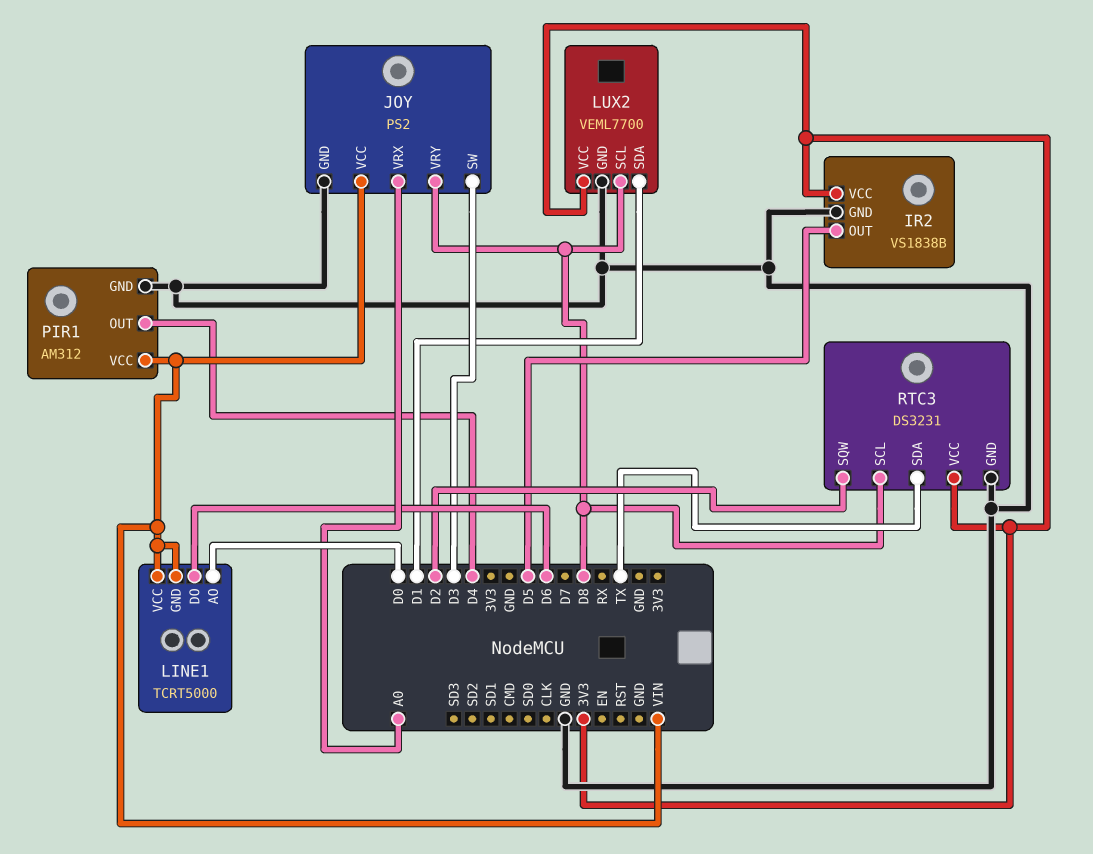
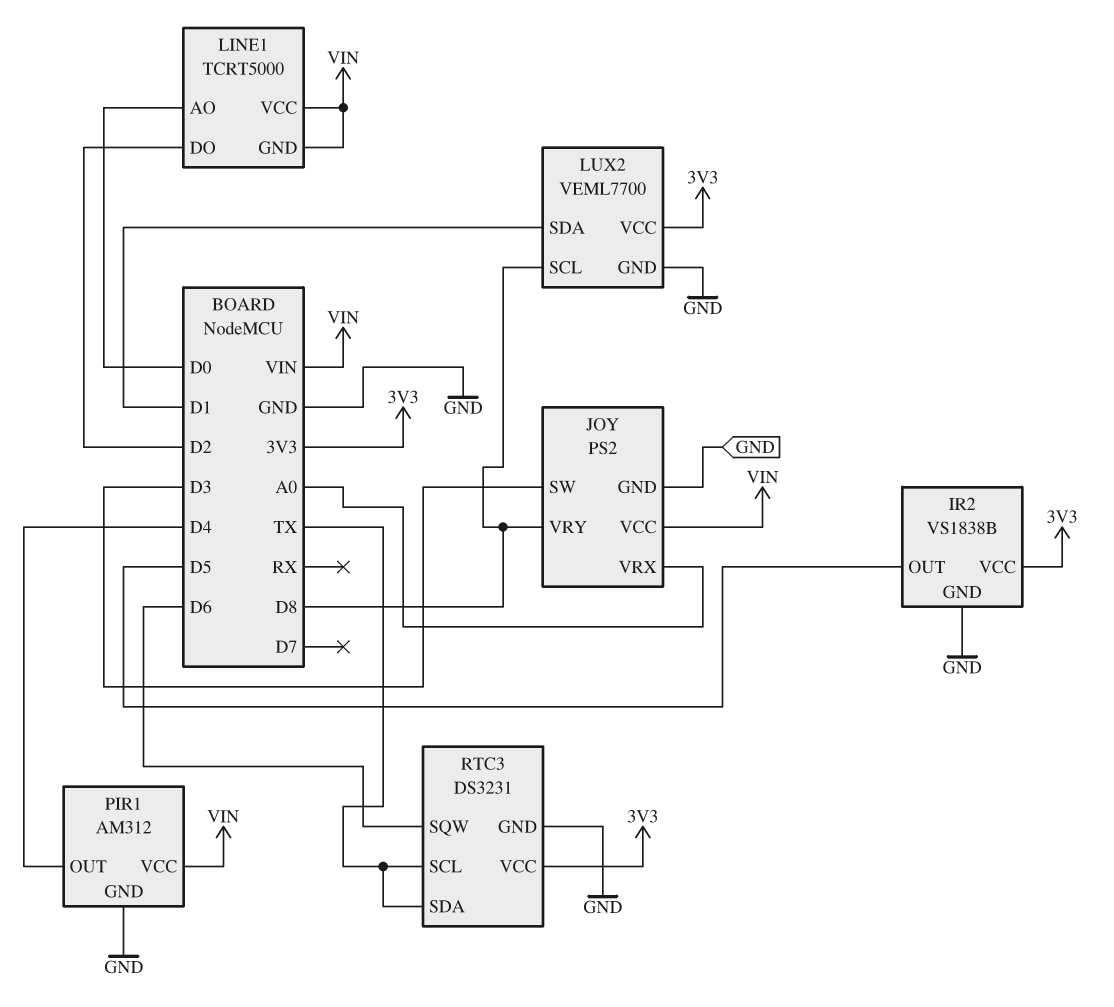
LINE1 pin DO: D6 -> D2
RTC3 pin SCL: D8 -> TX
RTC3 pin SQW: D2 -> D6

